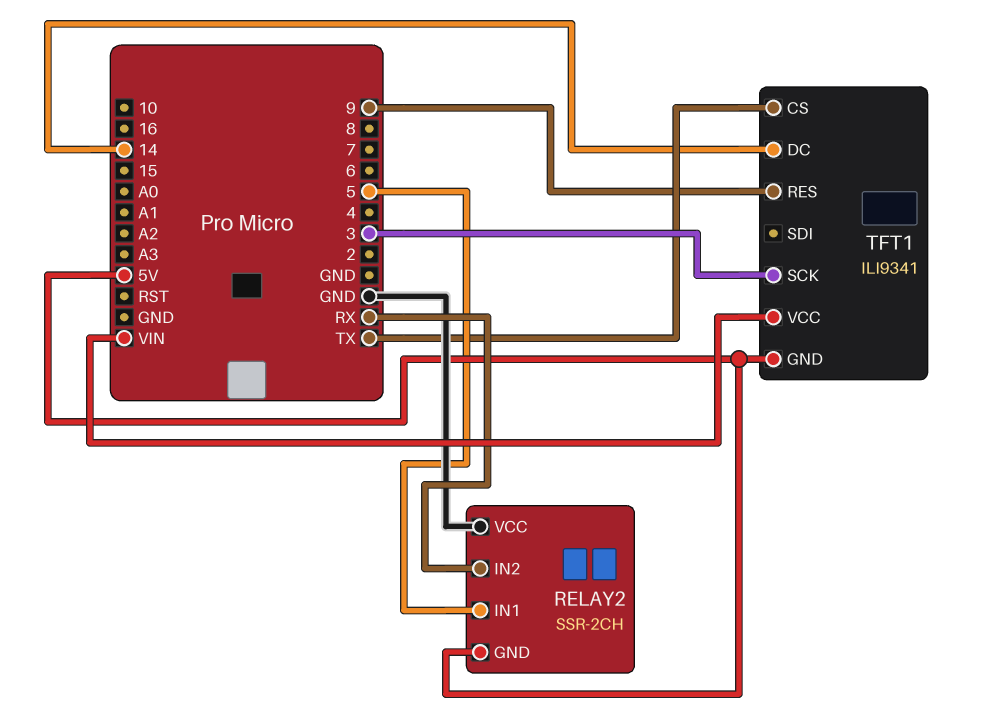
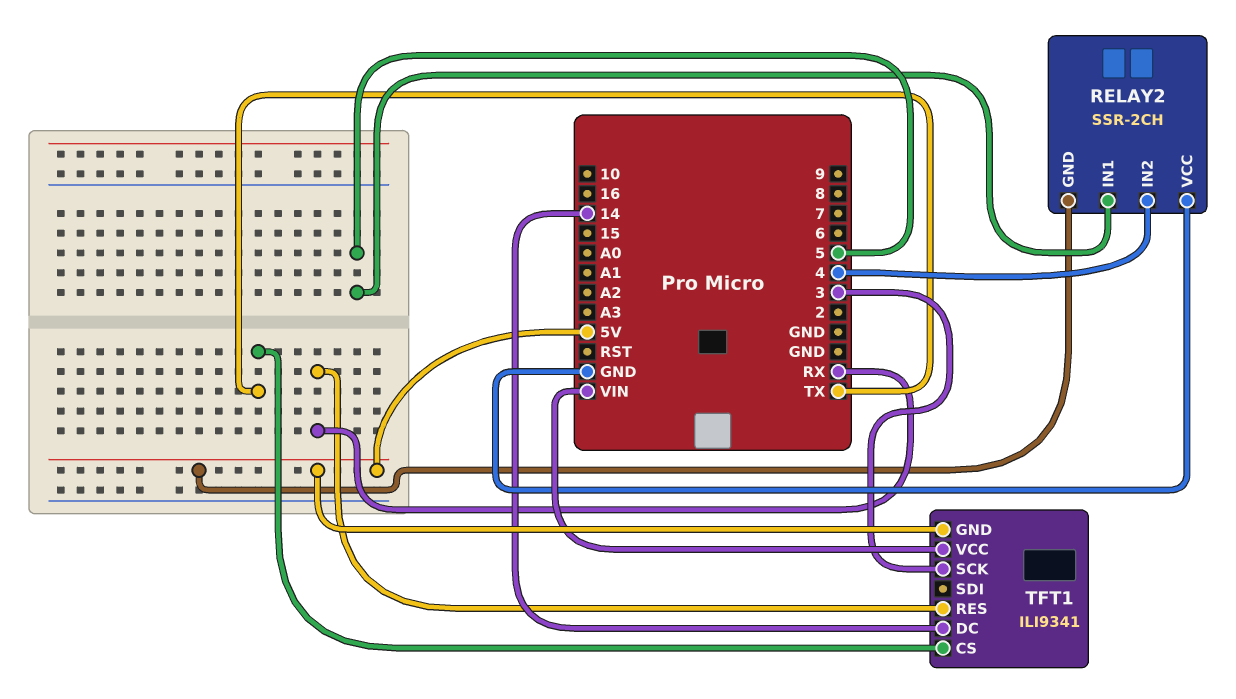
RELAY2 pin IN2: RX -> 4
TFT1 pin RES: 9 -> RX

